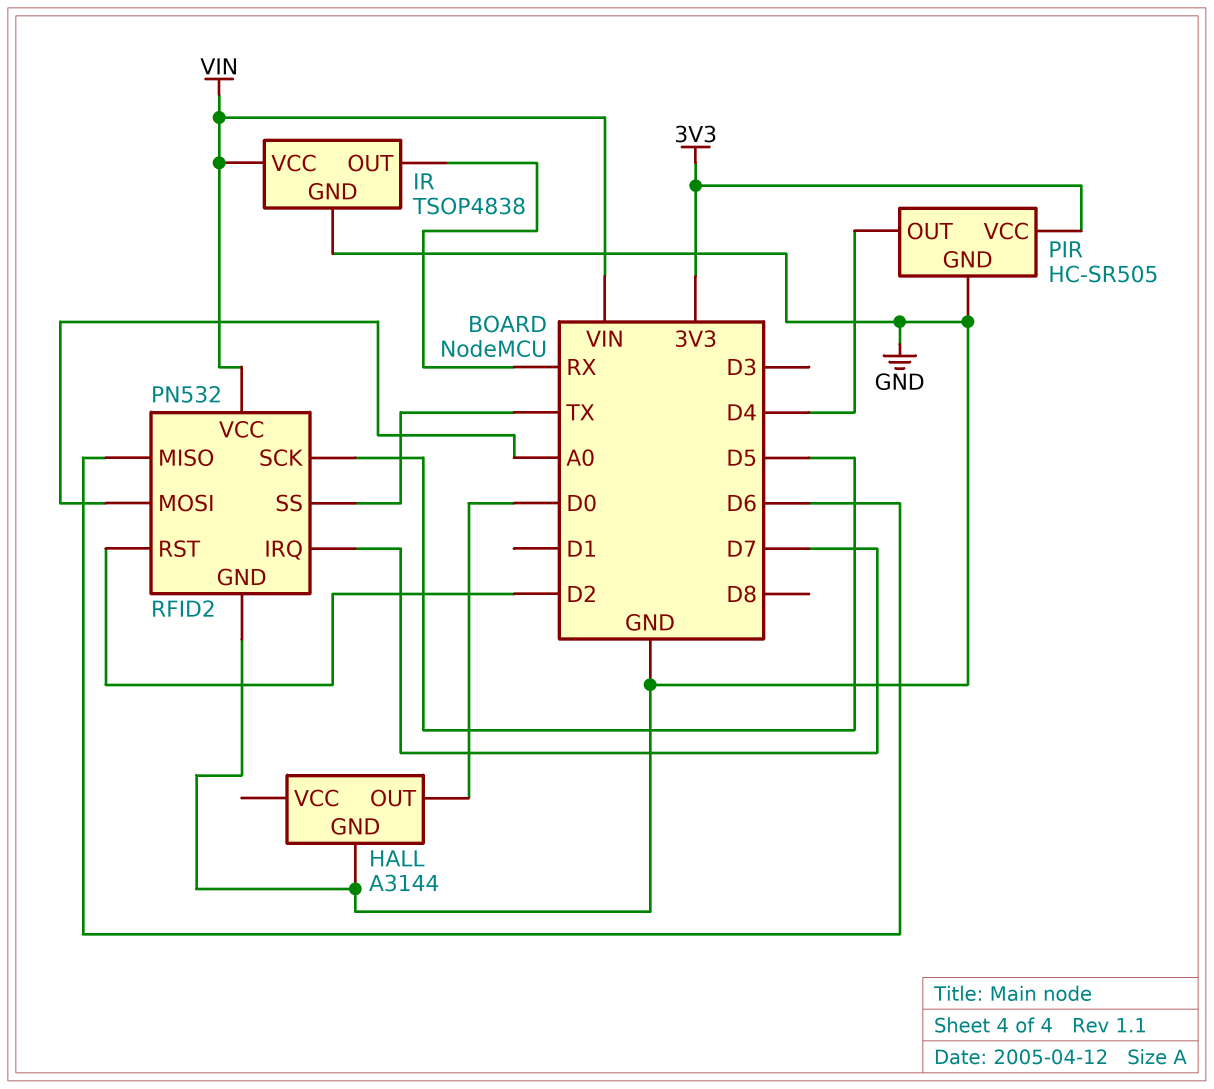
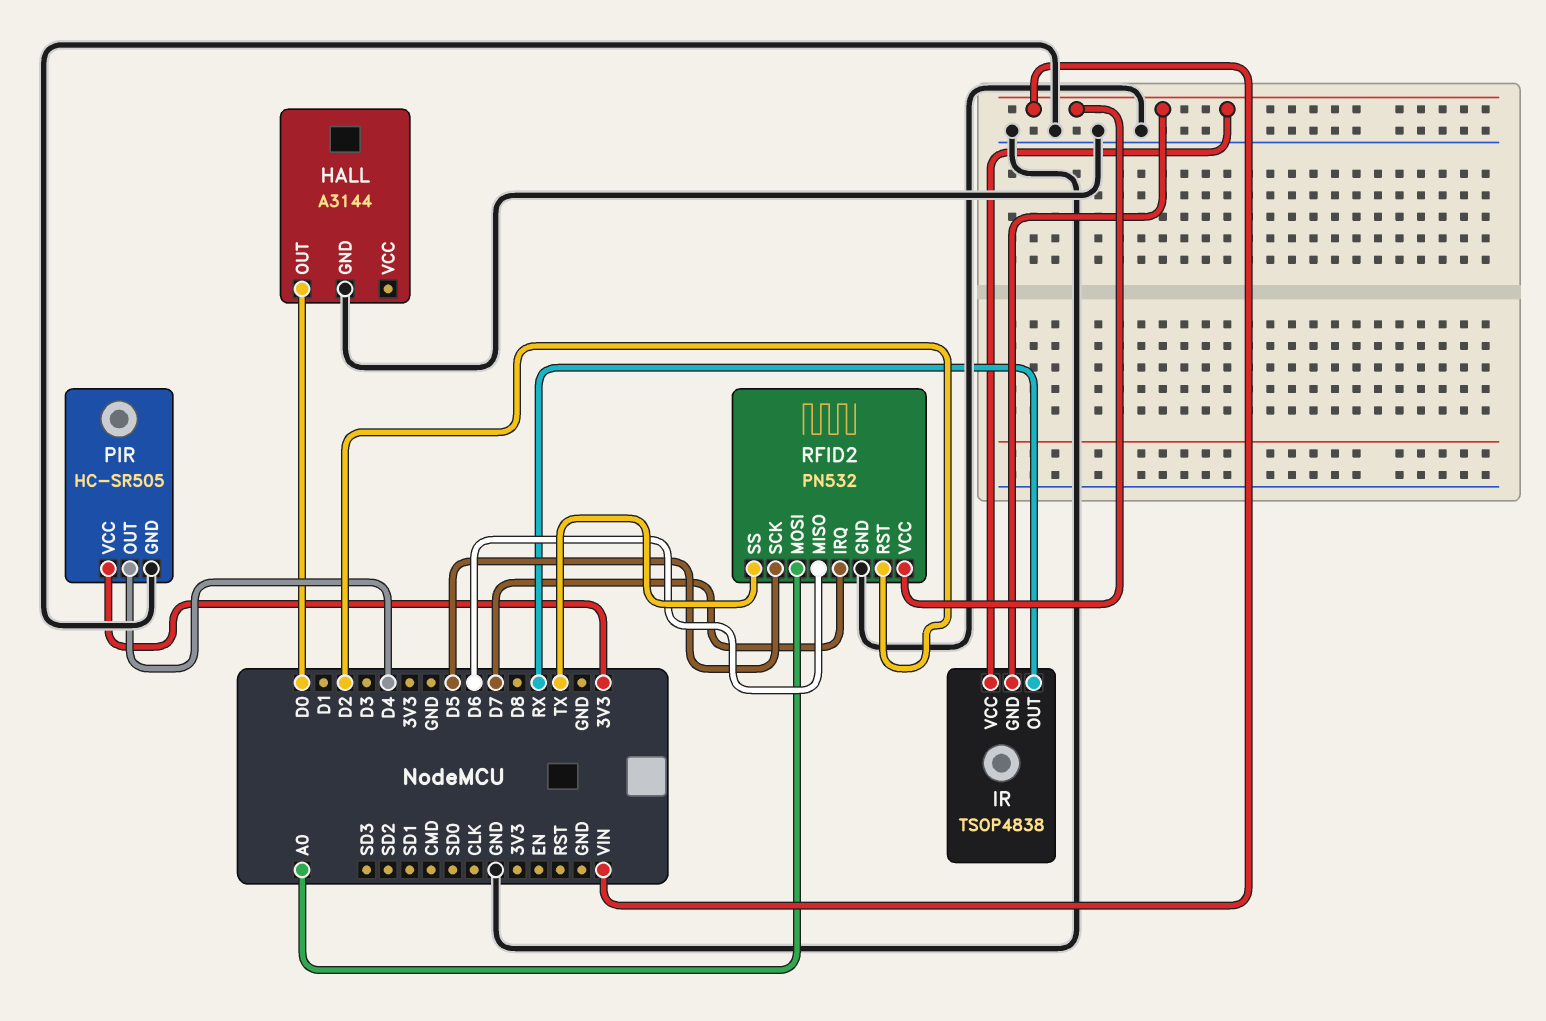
IR pin GND: GND -> VIN

